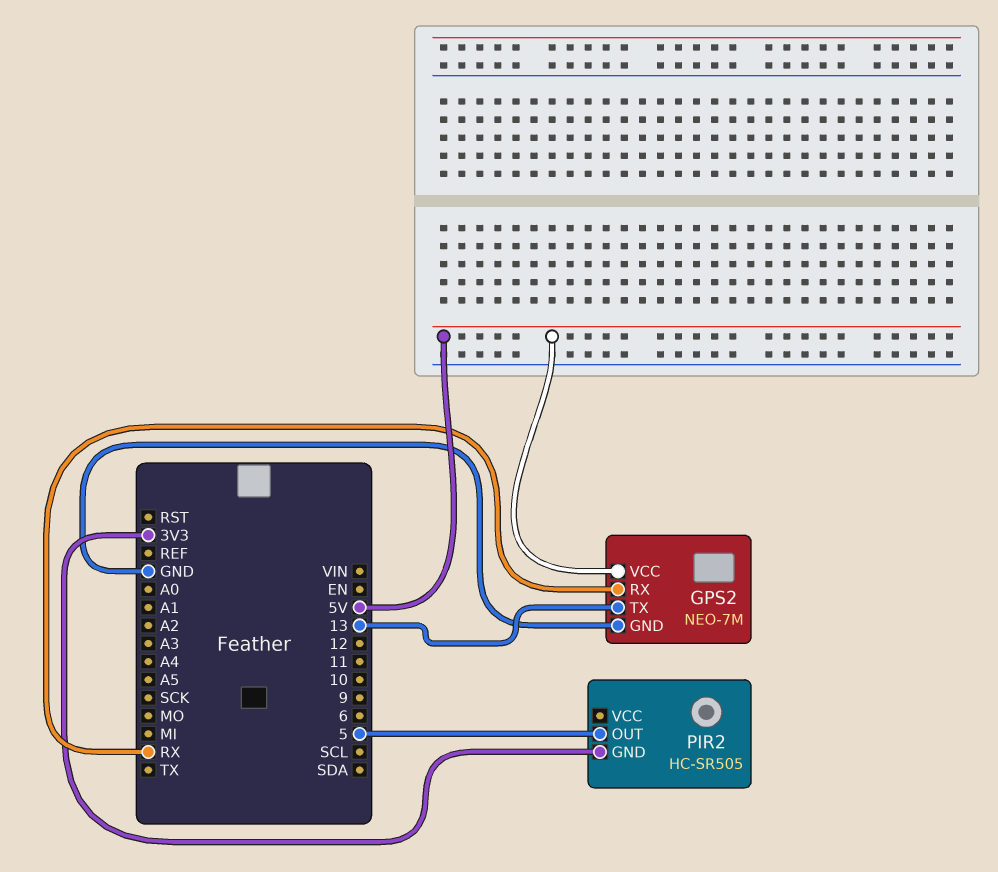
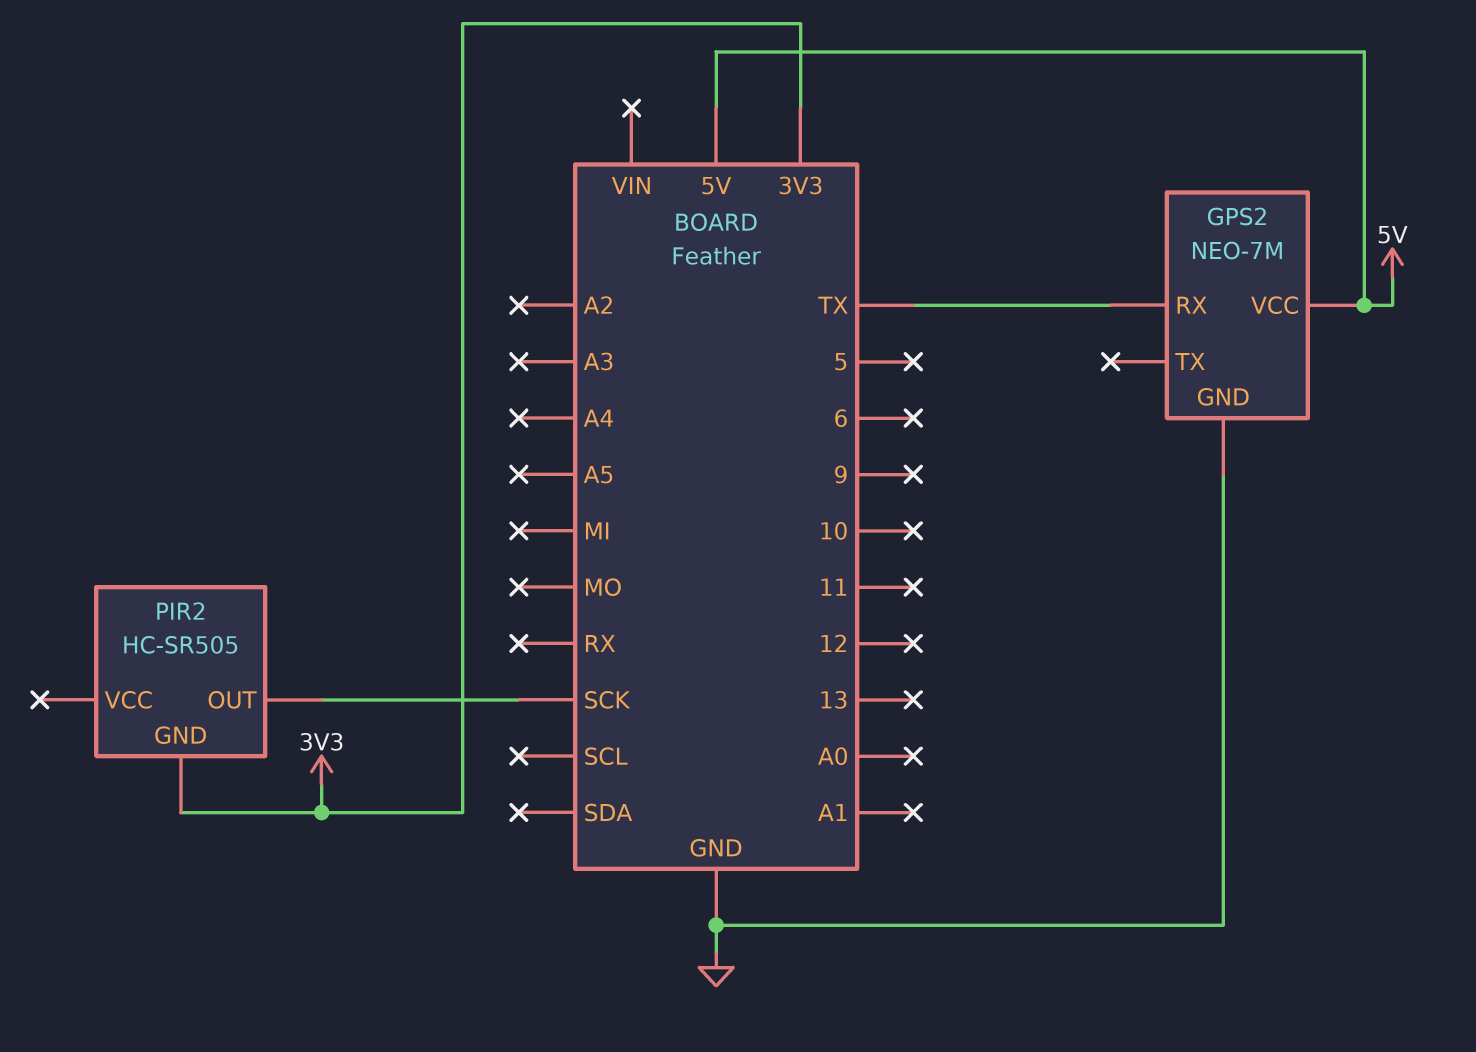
GPS2 pin RX: RX -> TX
GPS2 pin TX: 13 -> none
PIR2 pin OUT: 5 -> SCK

